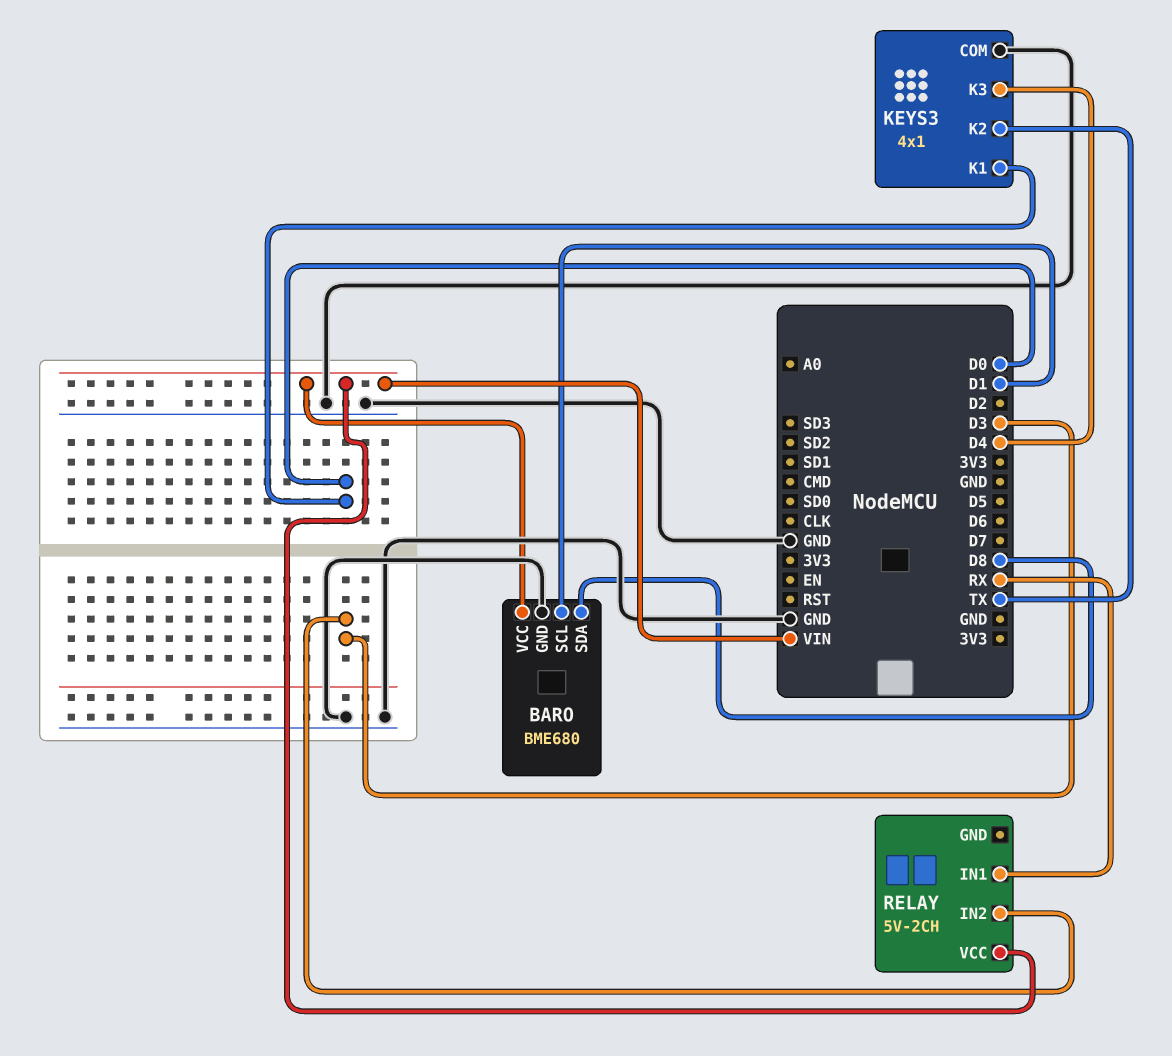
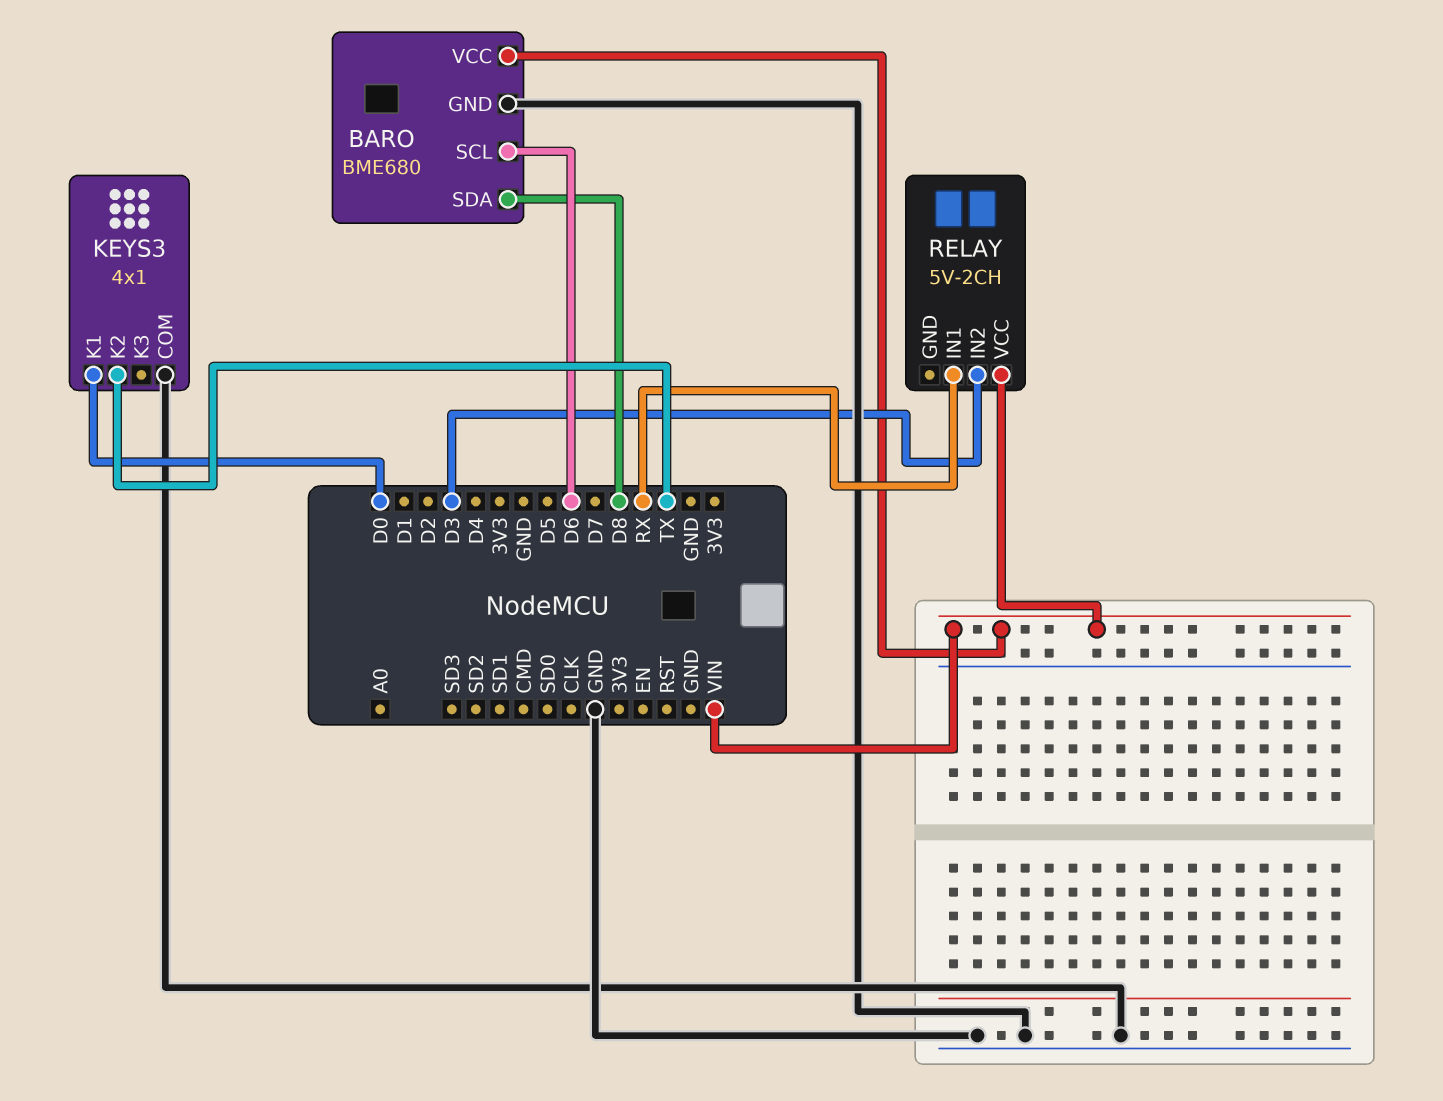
BARO pin SCL: D1 -> D6
KEYS3 pin K3: D4 -> none

